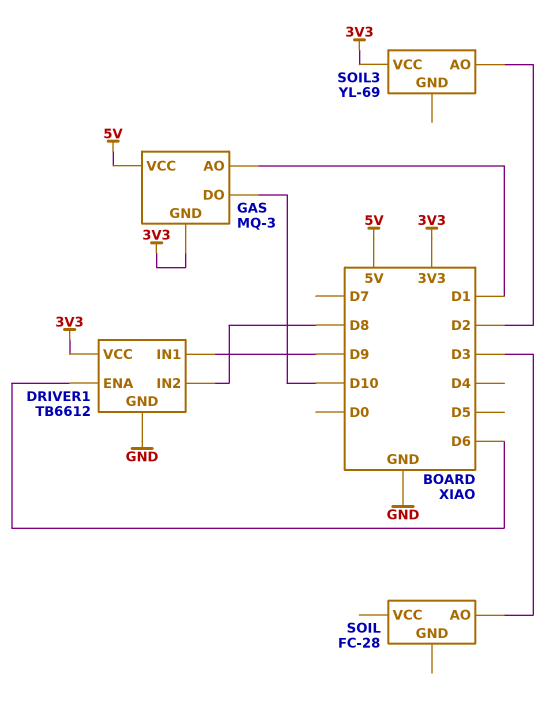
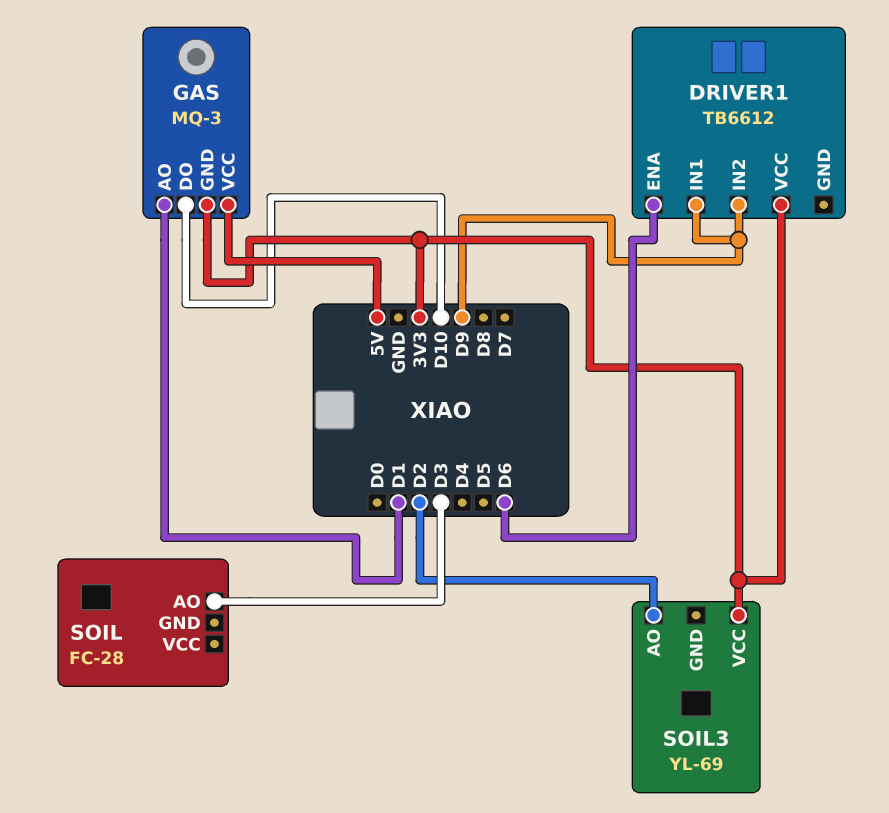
DRIVER1 pin GND: GND -> none
DRIVER1 pin IN2: D8 -> D9

